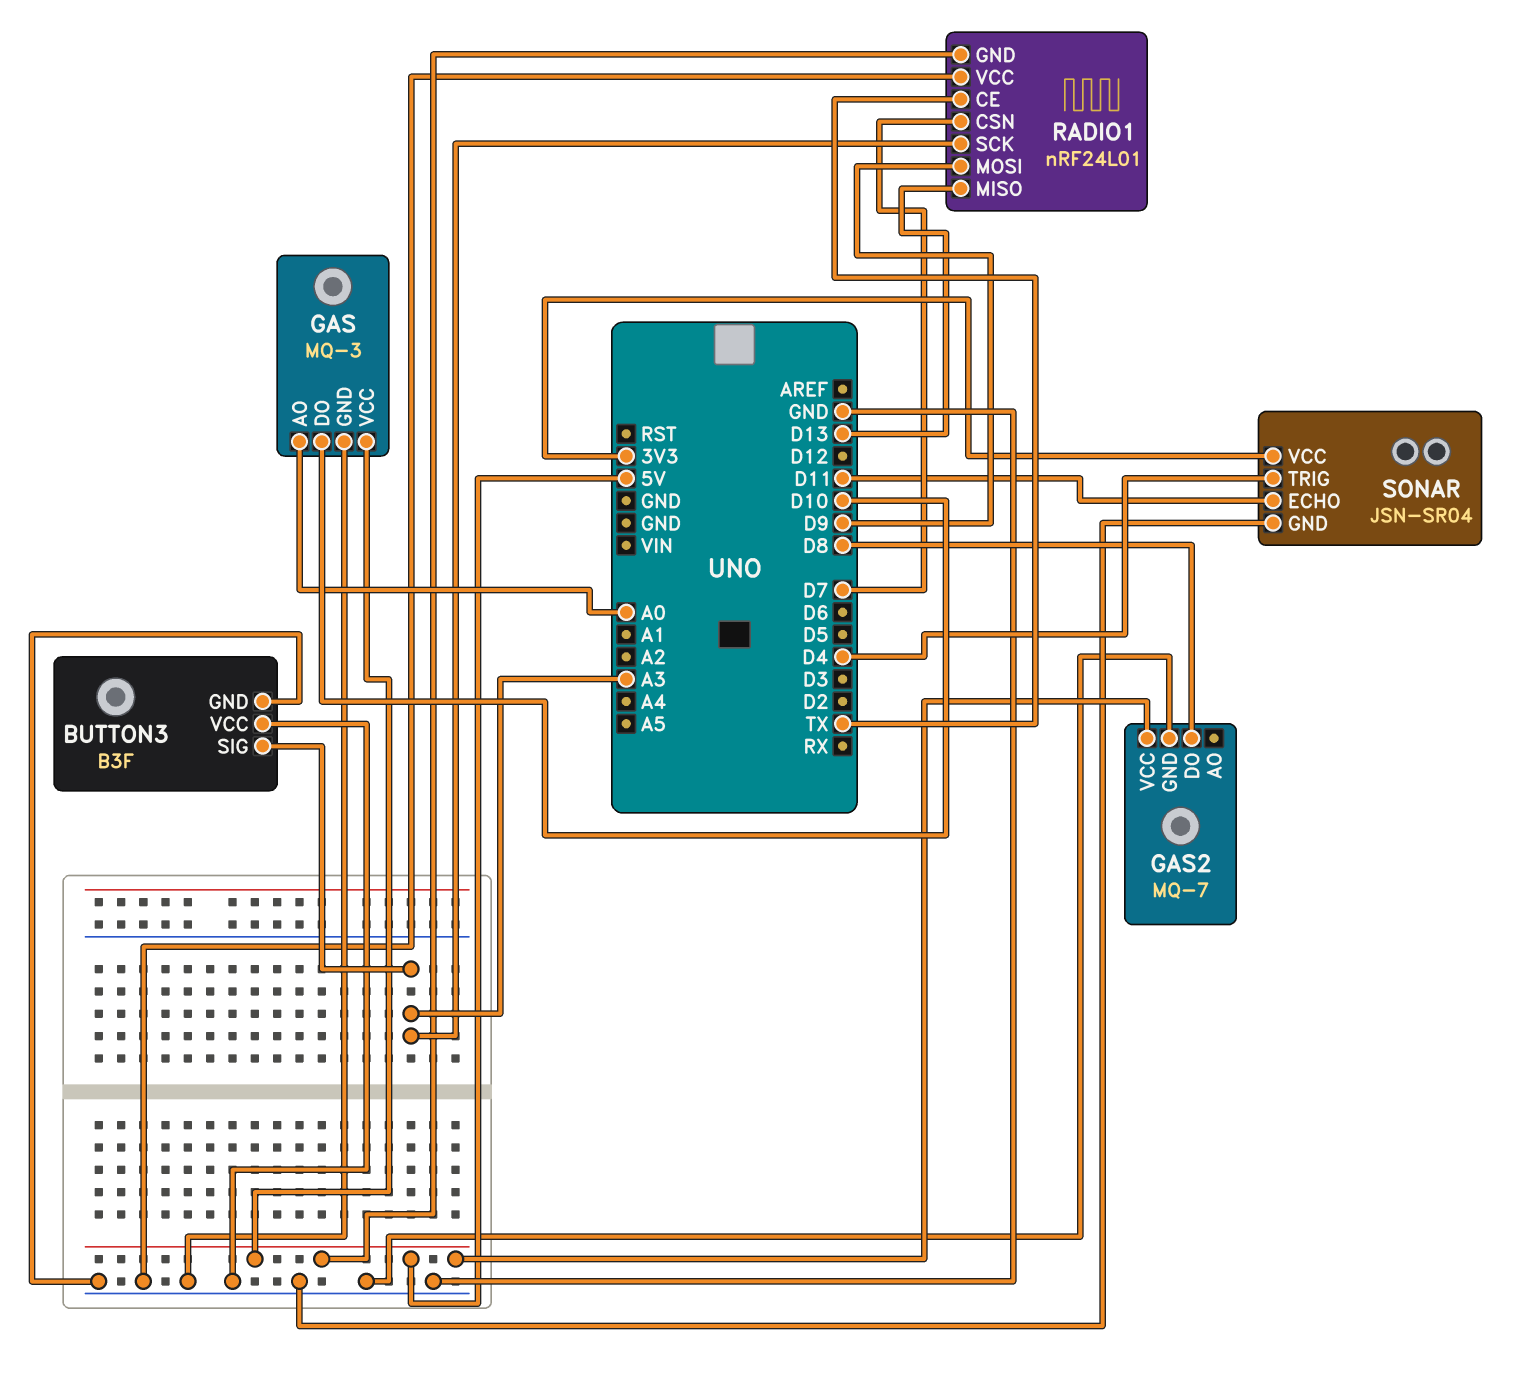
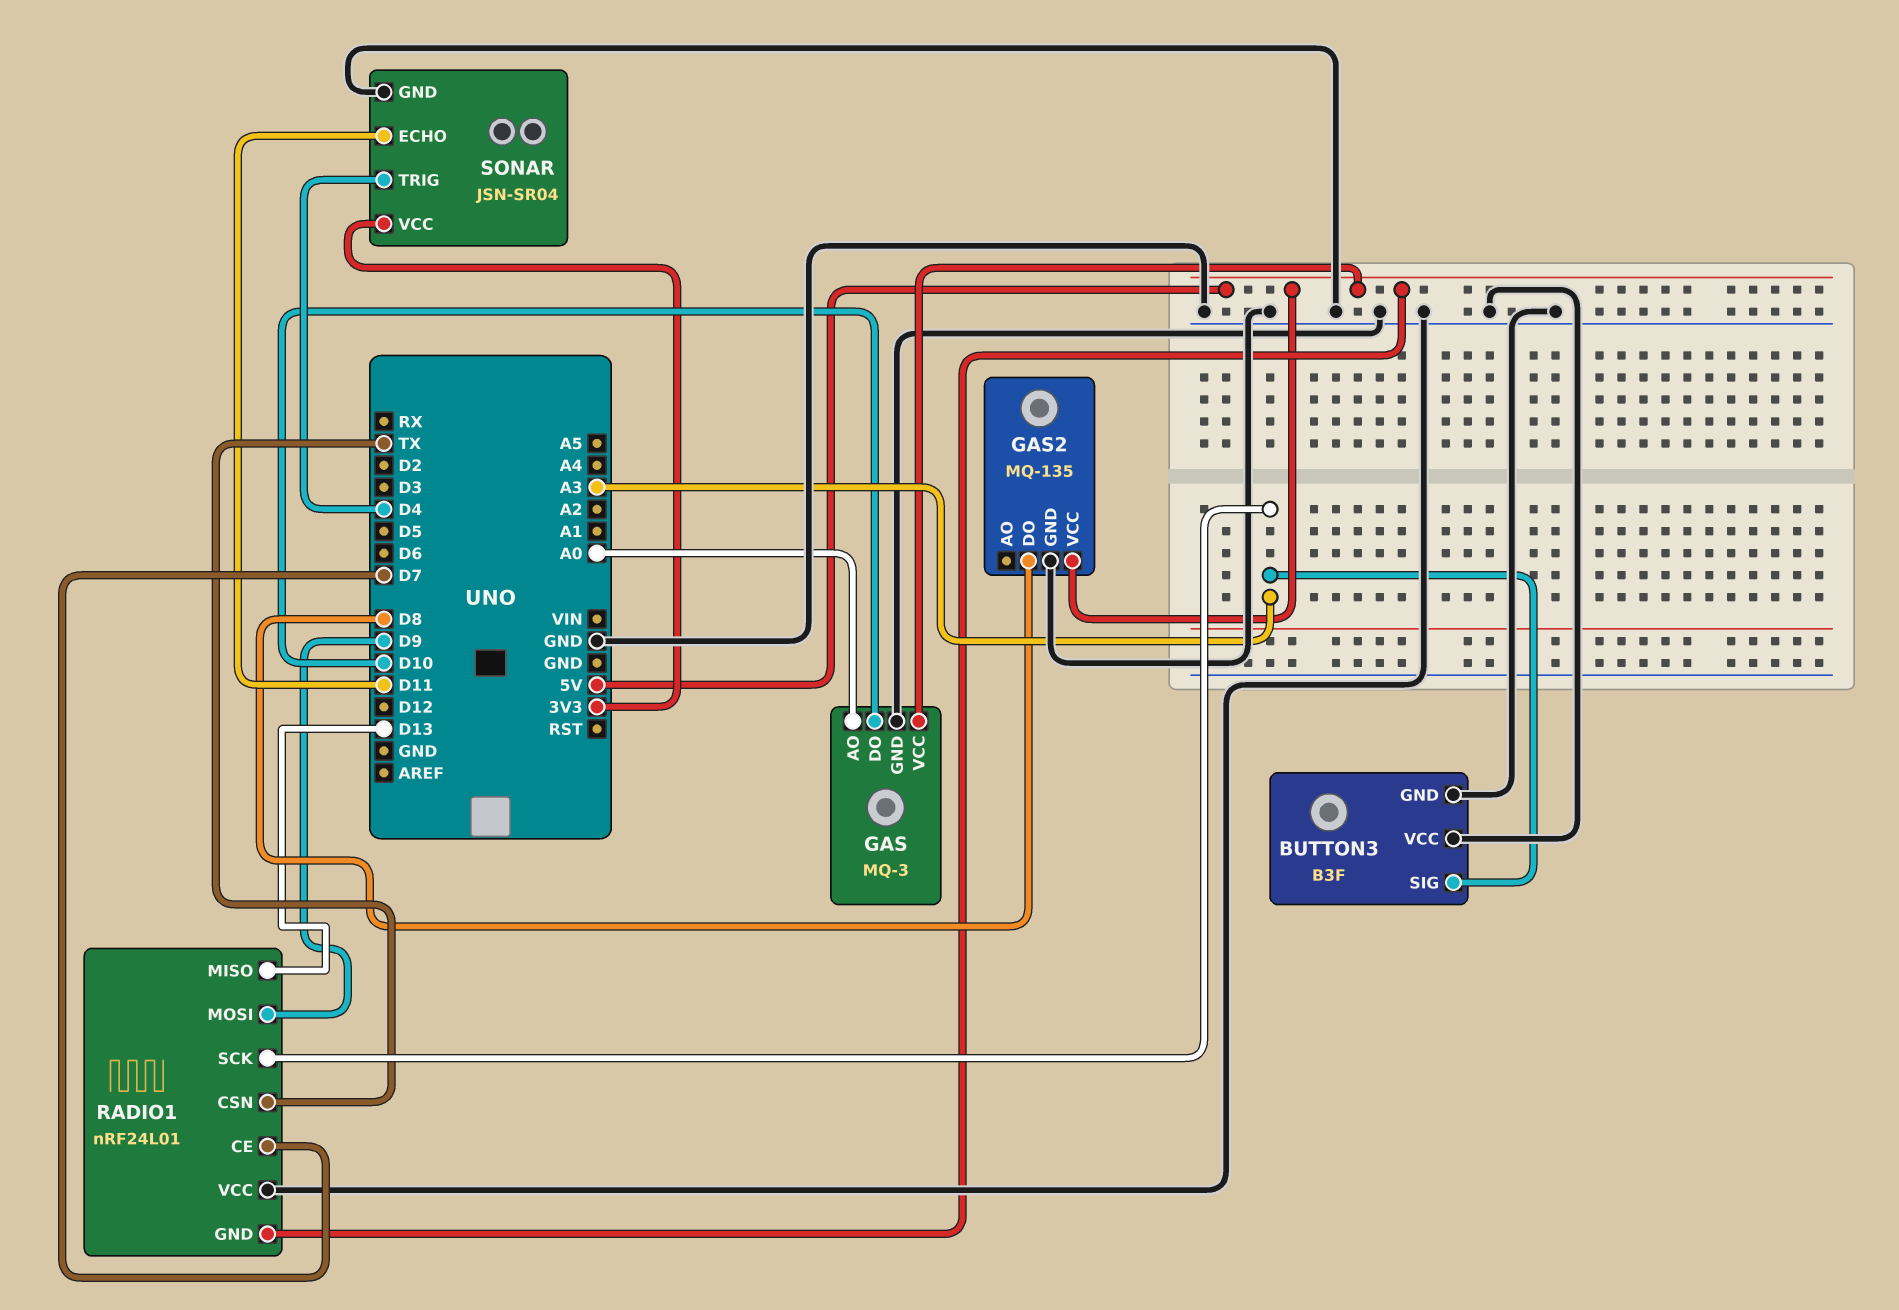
GAS2: MQ-7 -> MQ-135
RADIO1 pin CE: TX -> D7
RADIO1 pin CSN: D7 -> TX

